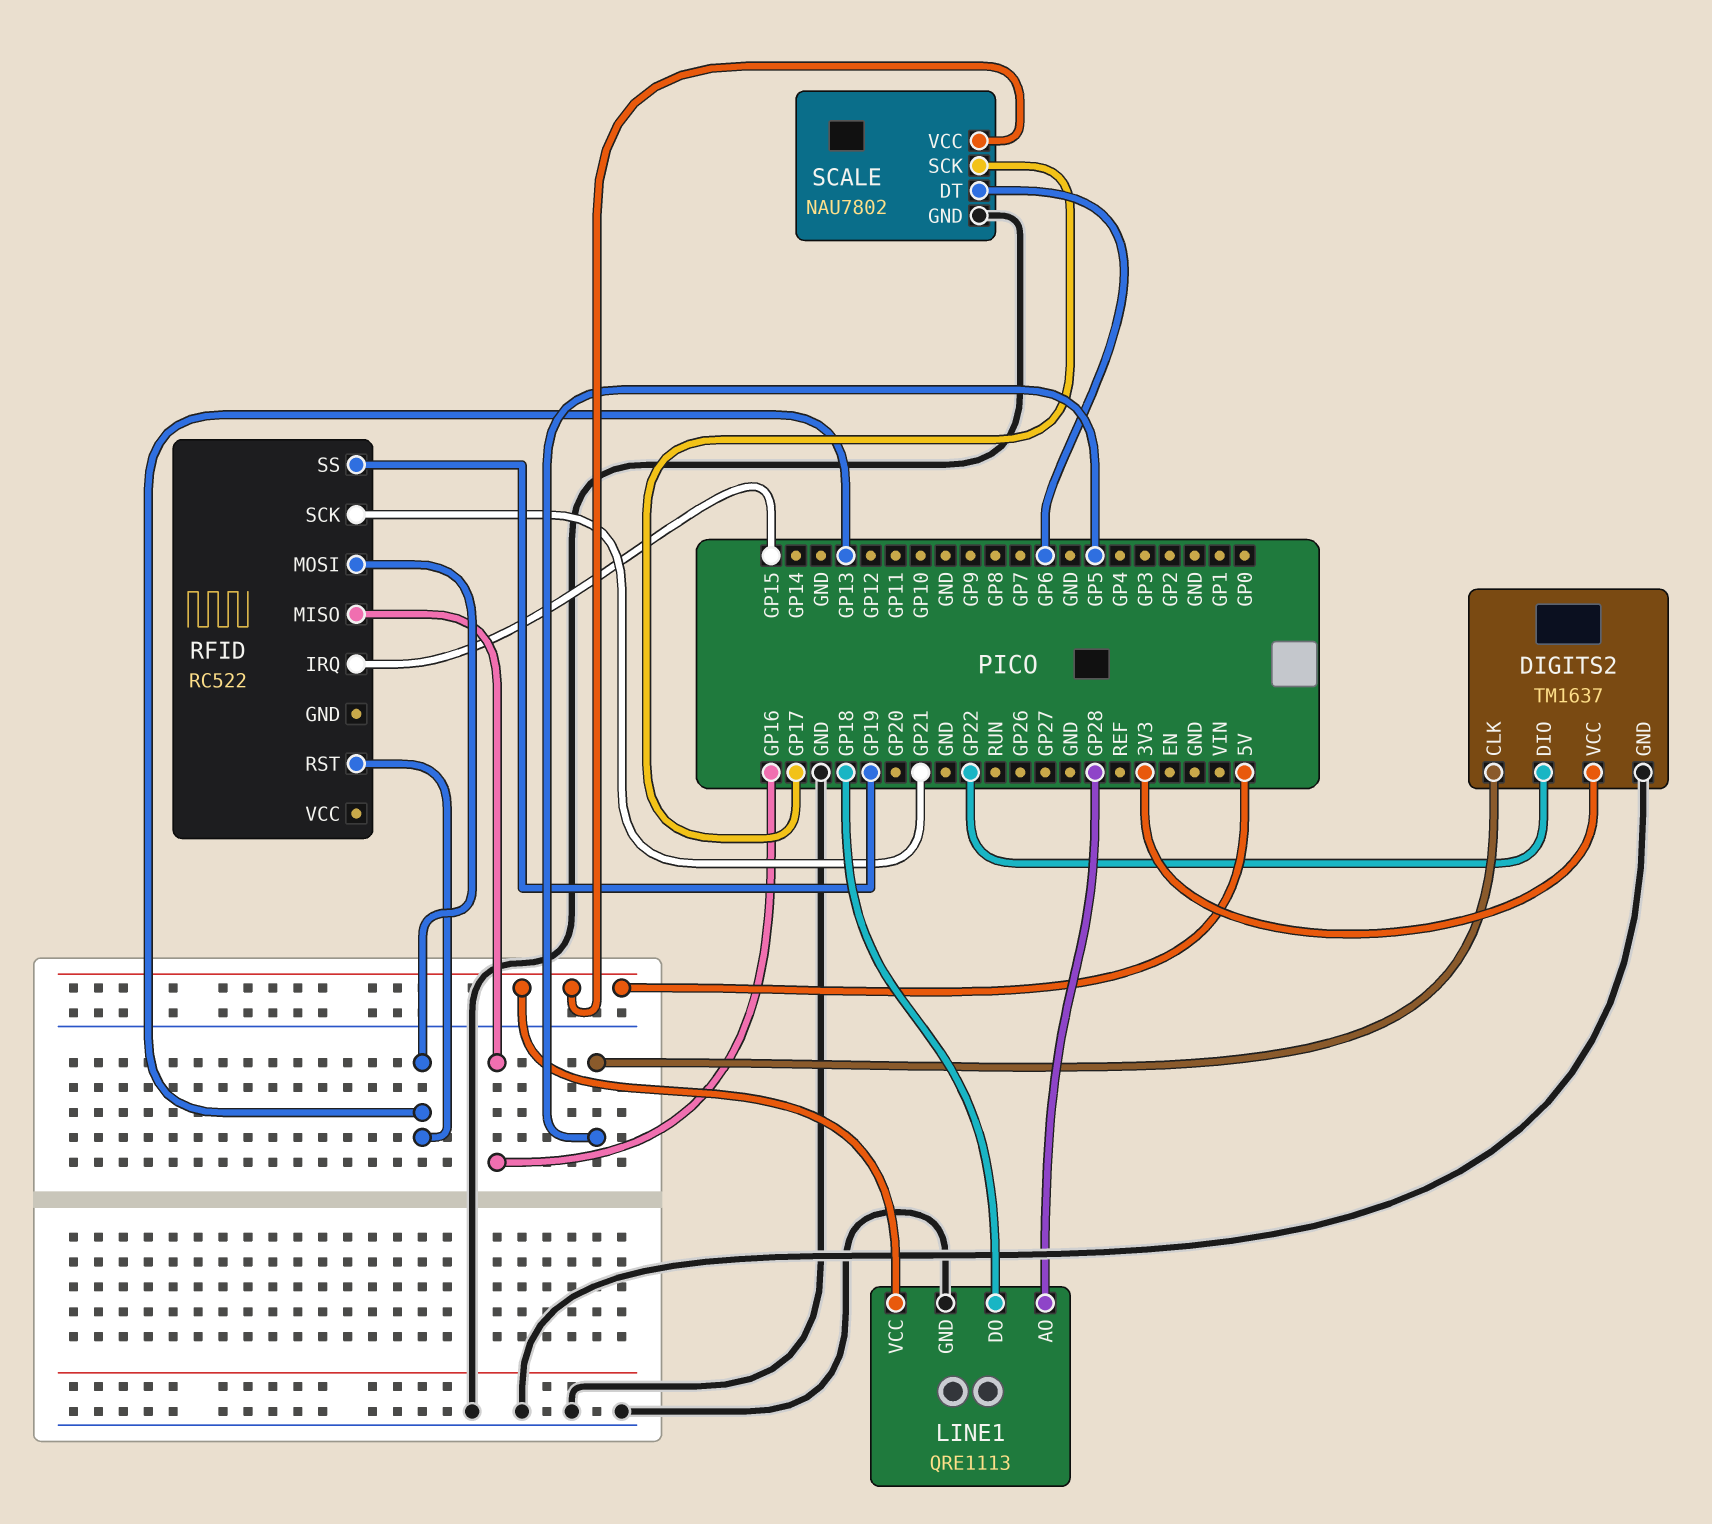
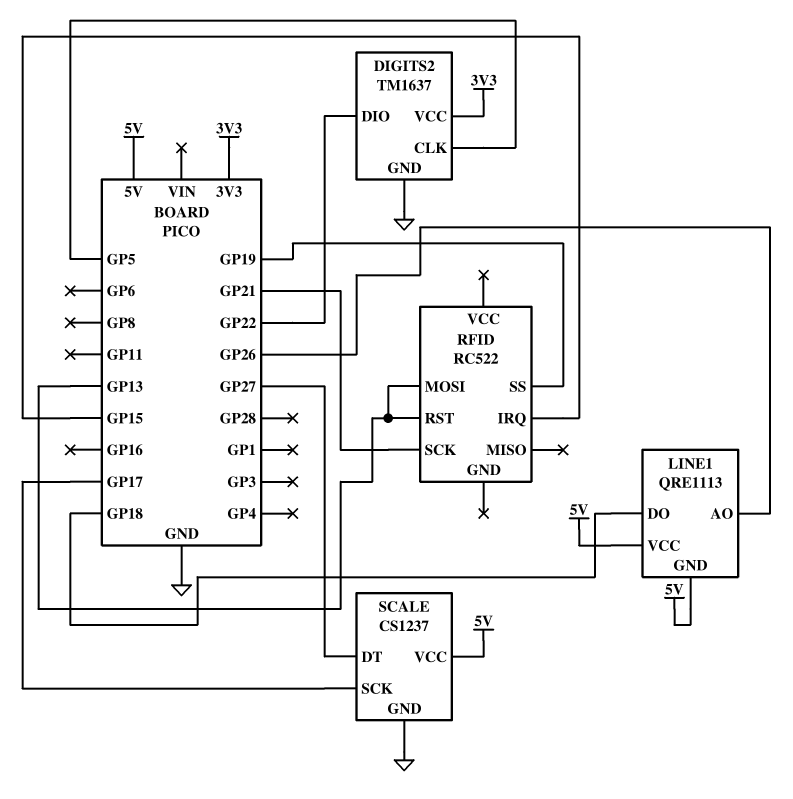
LINE1 pin AO: GP28 -> GP26
LINE1 pin GND: GND -> 5V
RFID pin MISO: GP16 -> none
SCALE: NAU7802 -> CS1237
SCALE pin DT: GP6 -> GP27

